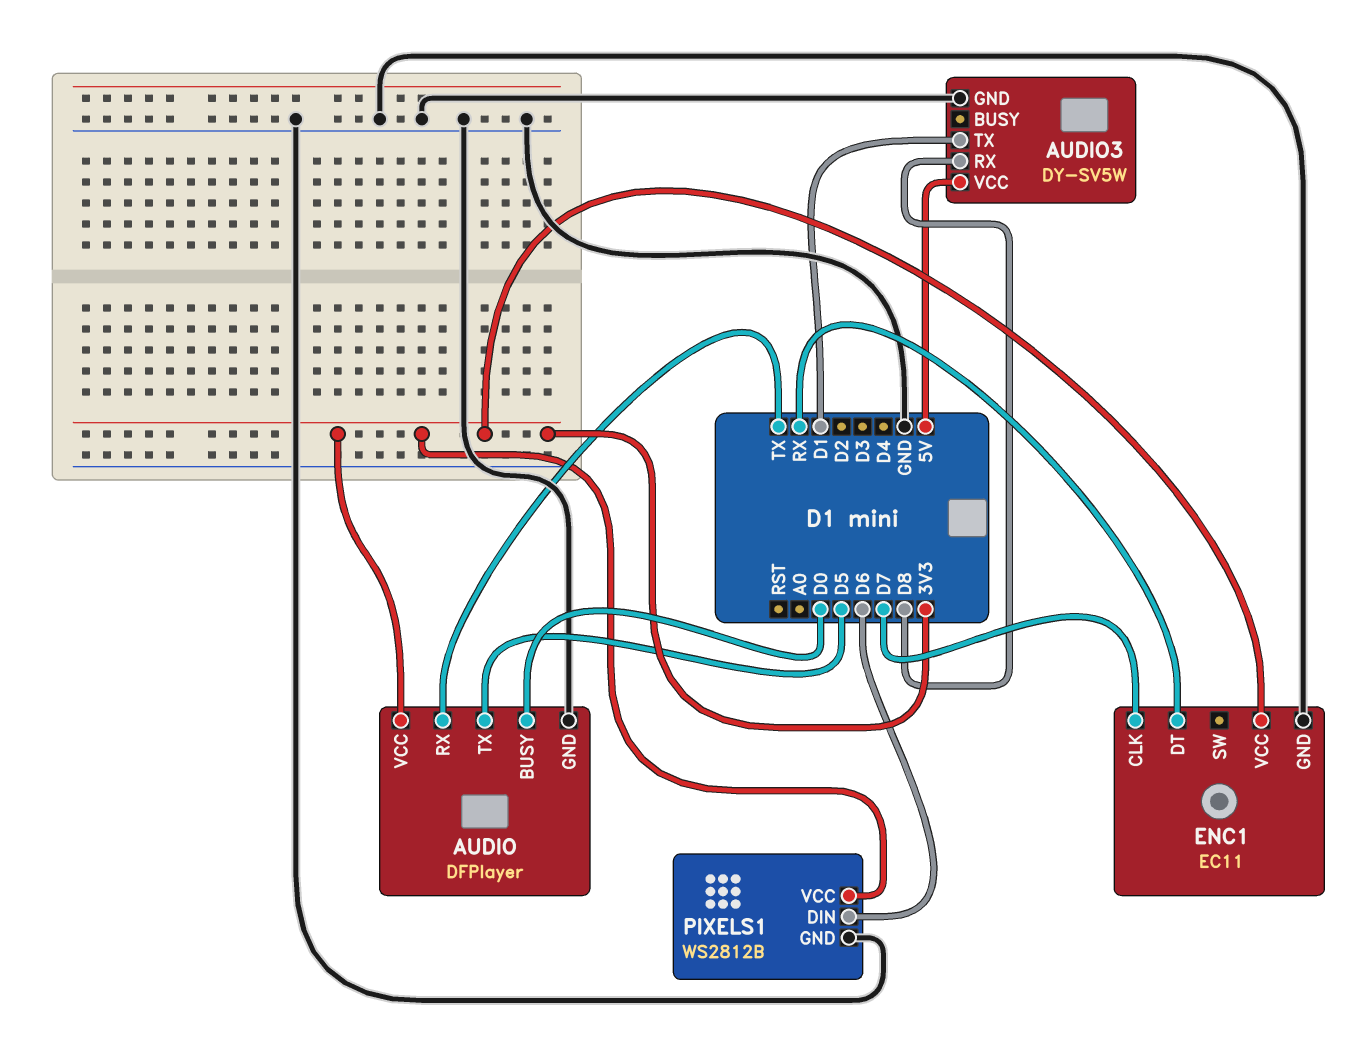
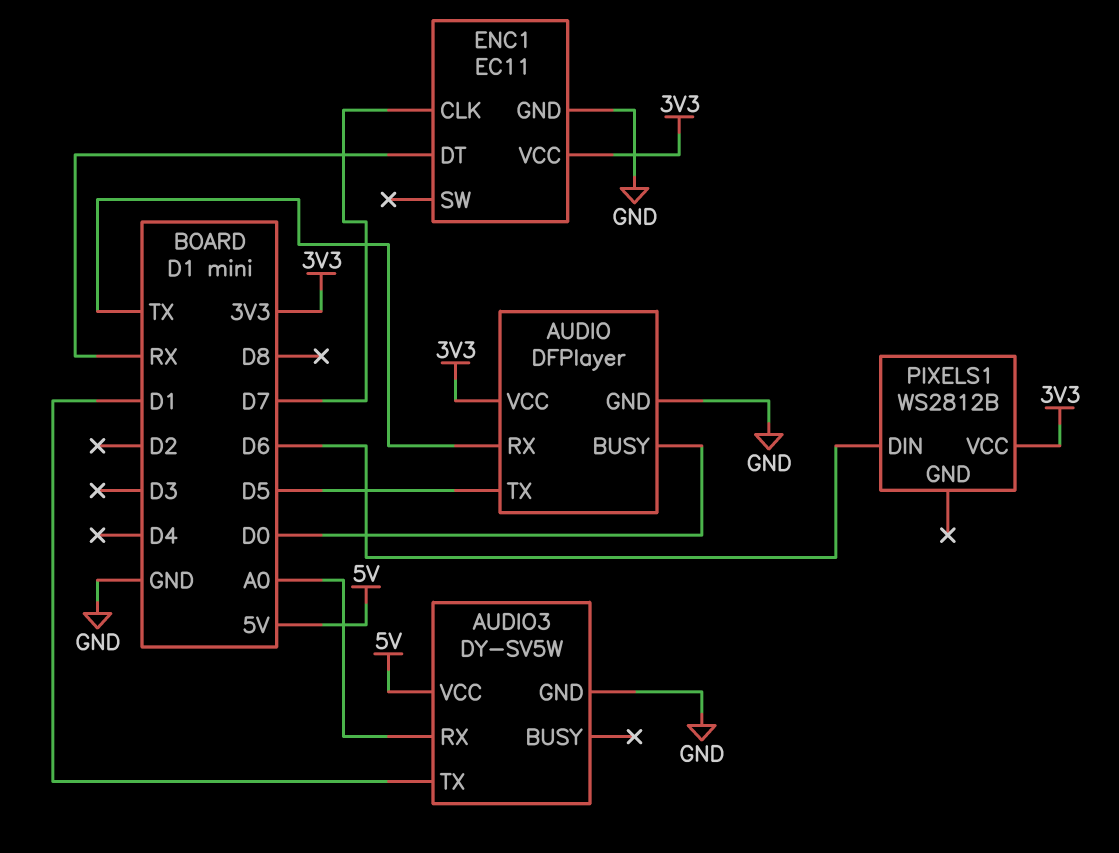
AUDIO3 pin RX: D8 -> A0
PIXELS1 pin GND: GND -> none

